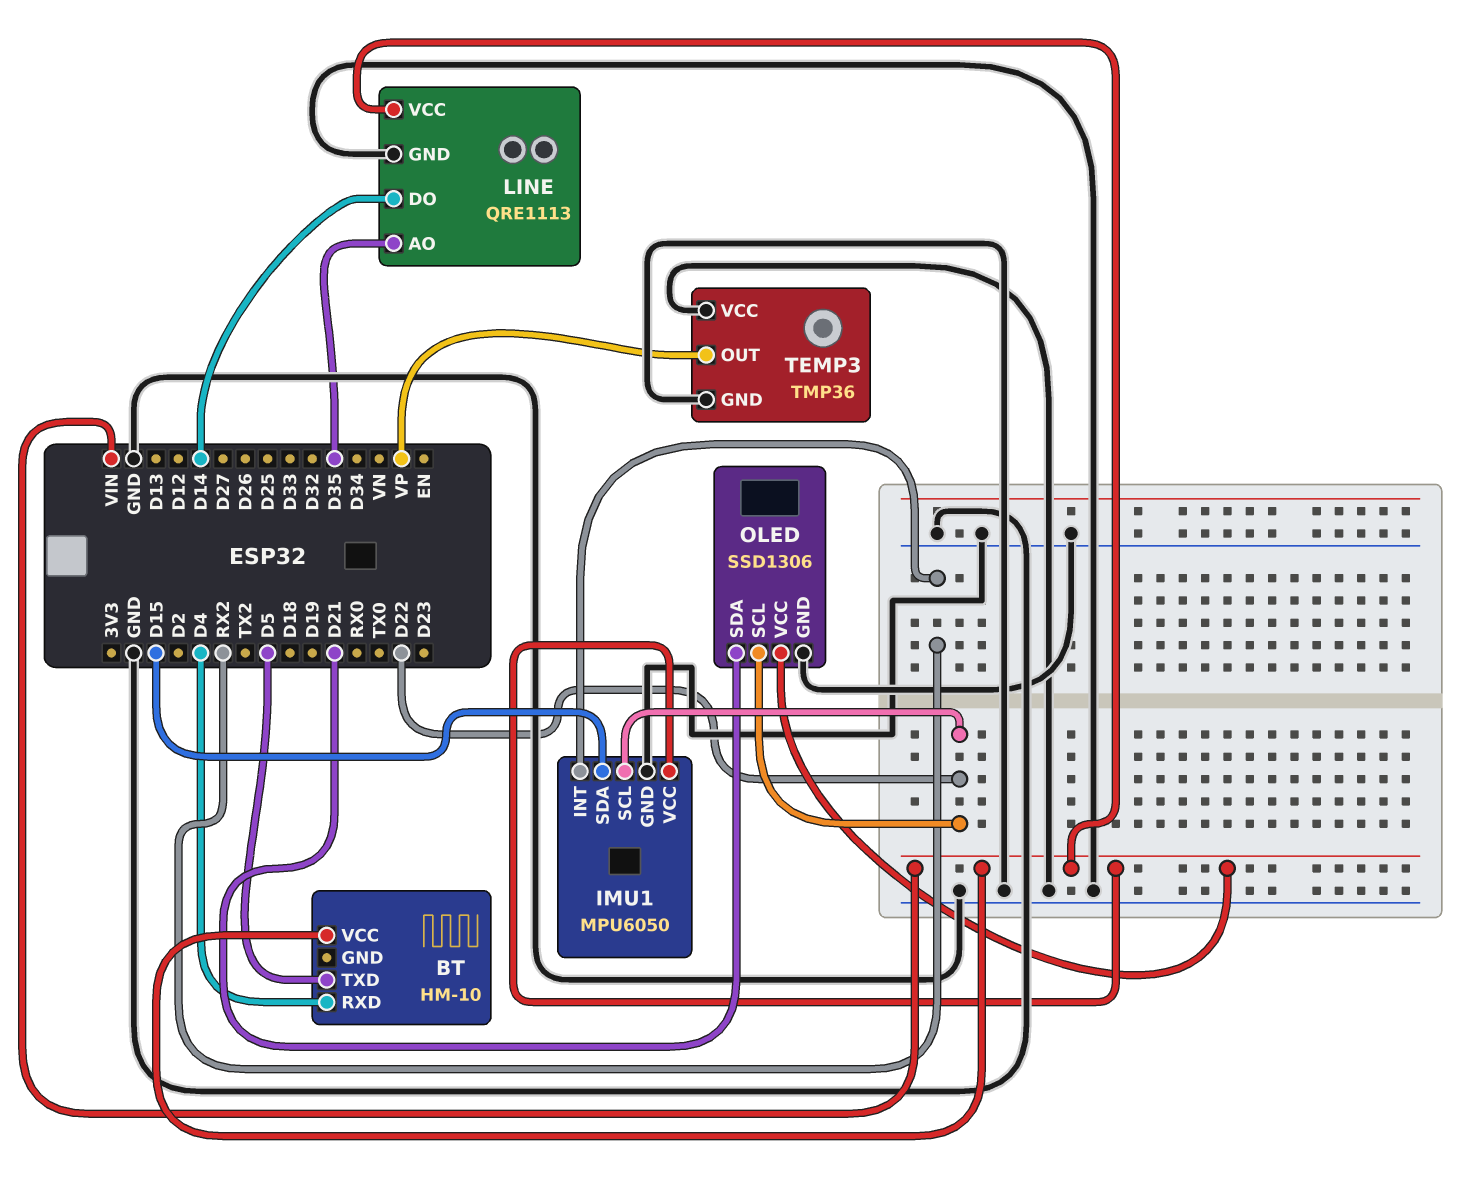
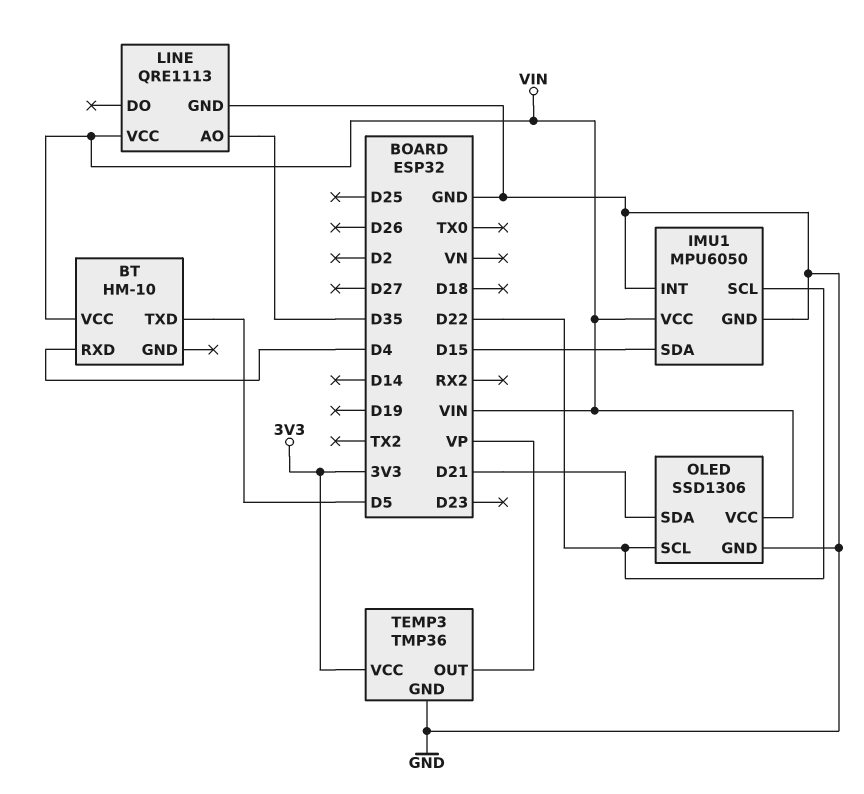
IMU1 pin INT: RX2 -> GND
LINE pin DO: D14 -> none
TEMP3 pin VCC: GND -> 3V3

